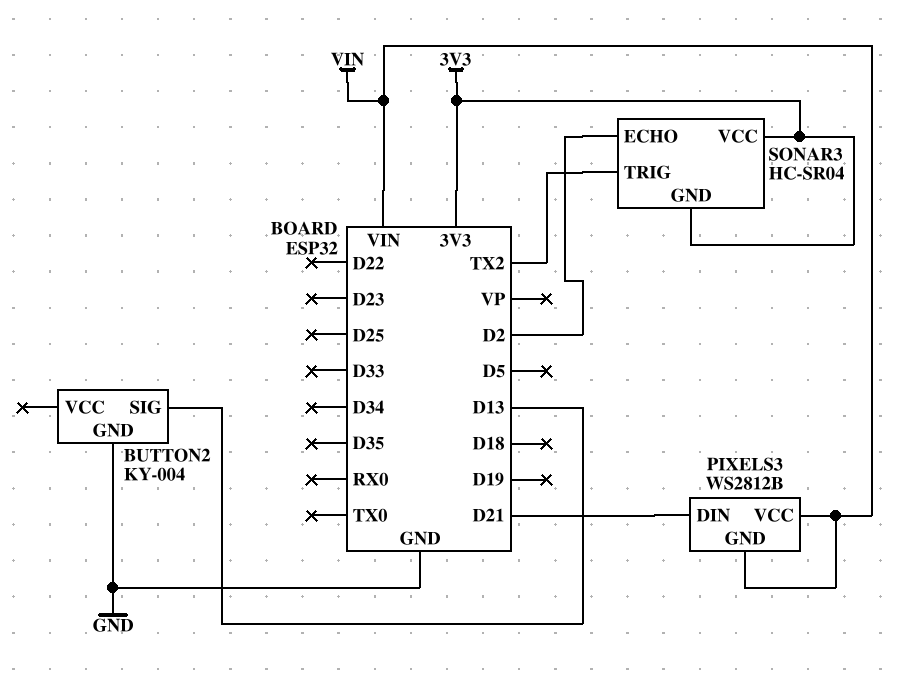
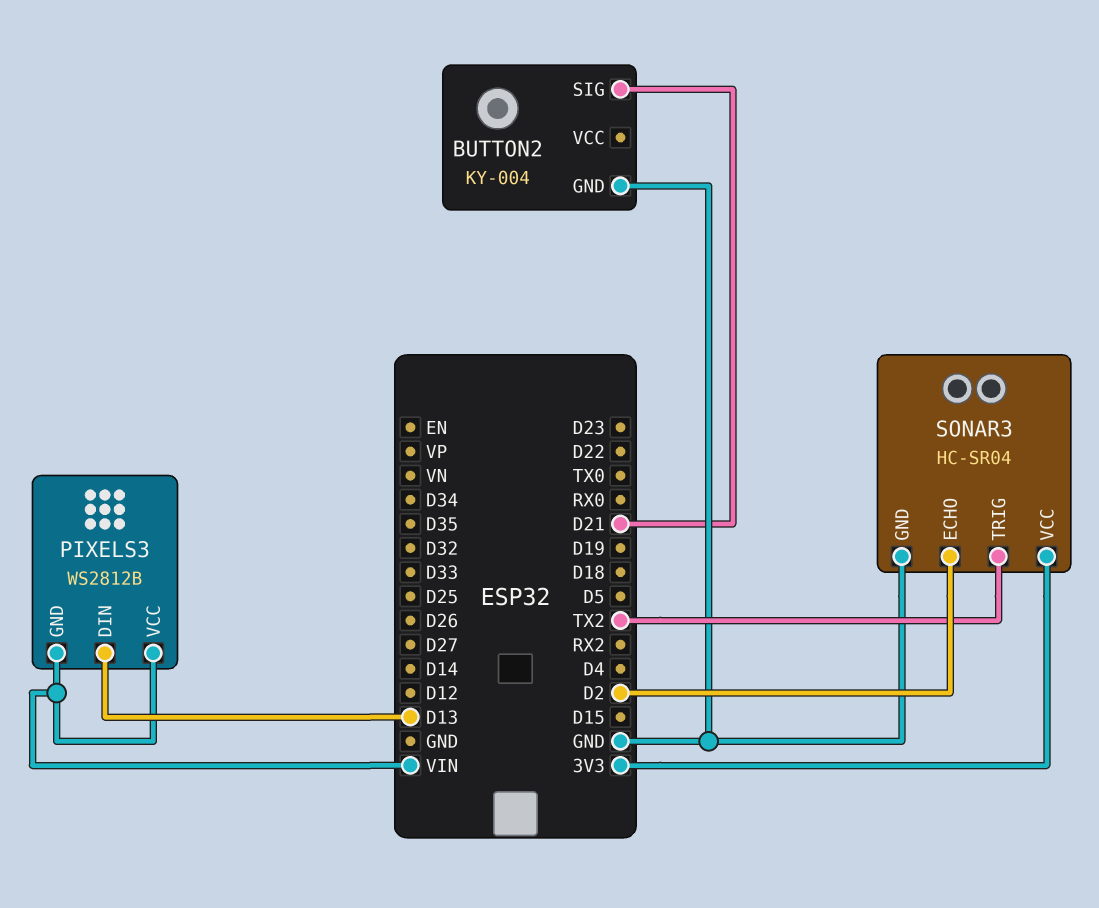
BUTTON2 pin SIG: D13 -> D21
PIXELS3 pin DIN: D21 -> D13
SONAR3 pin GND: 3V3 -> GND

